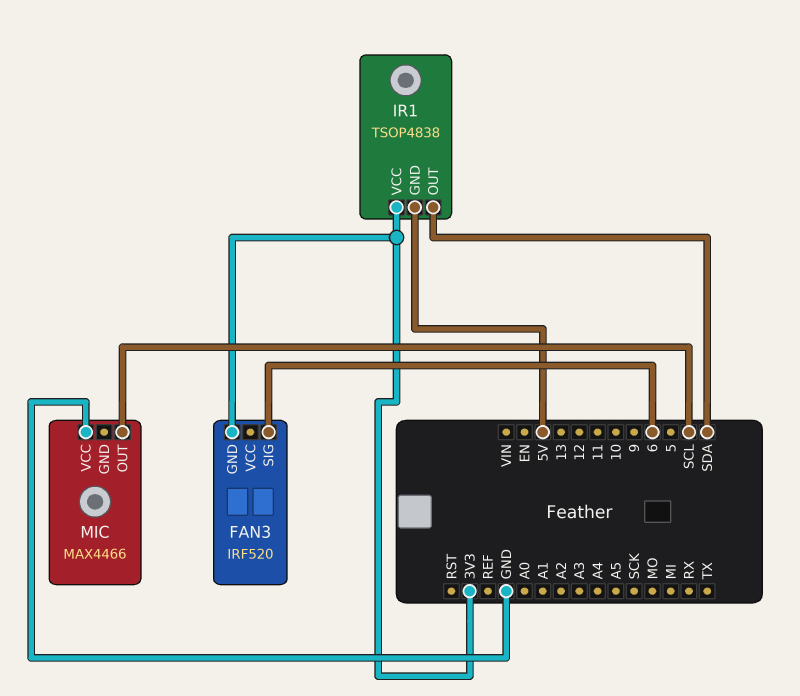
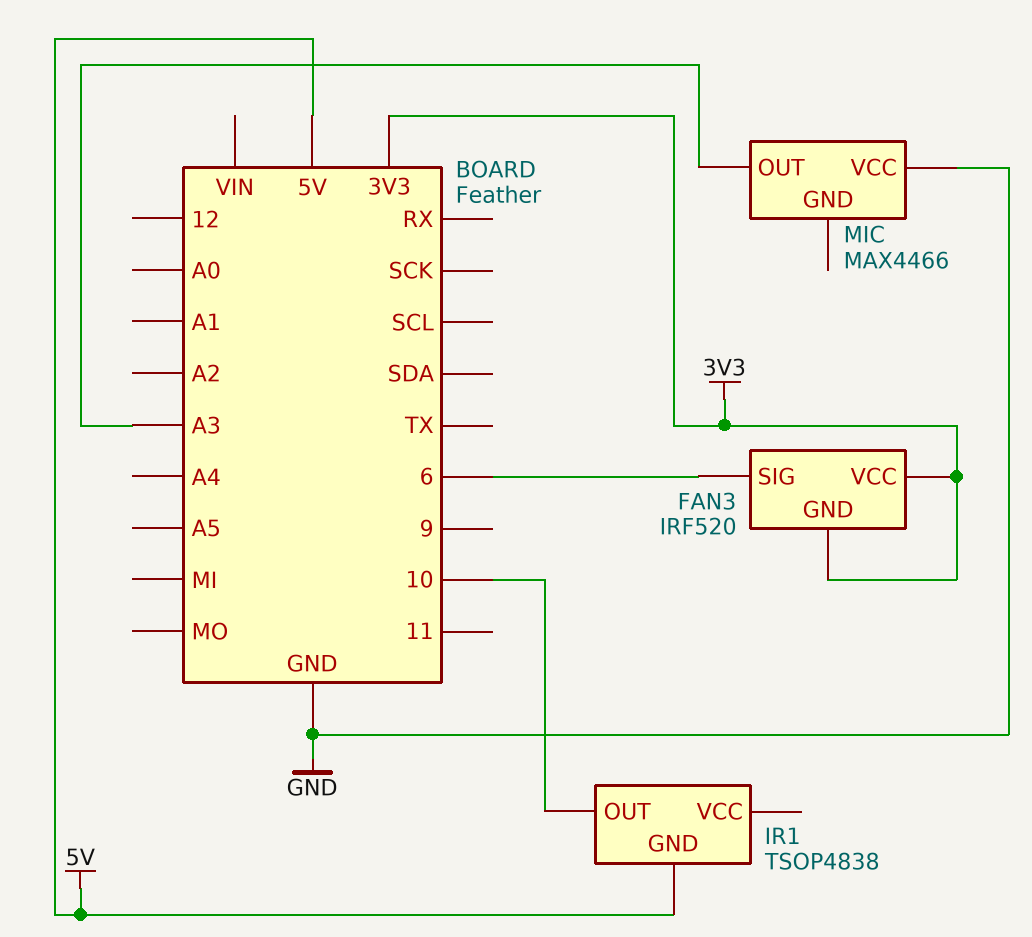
FAN3 pin VCC: none -> 3V3
IR1 pin OUT: SDA -> 10
IR1 pin VCC: 3V3 -> none
MIC pin OUT: SCL -> A3

